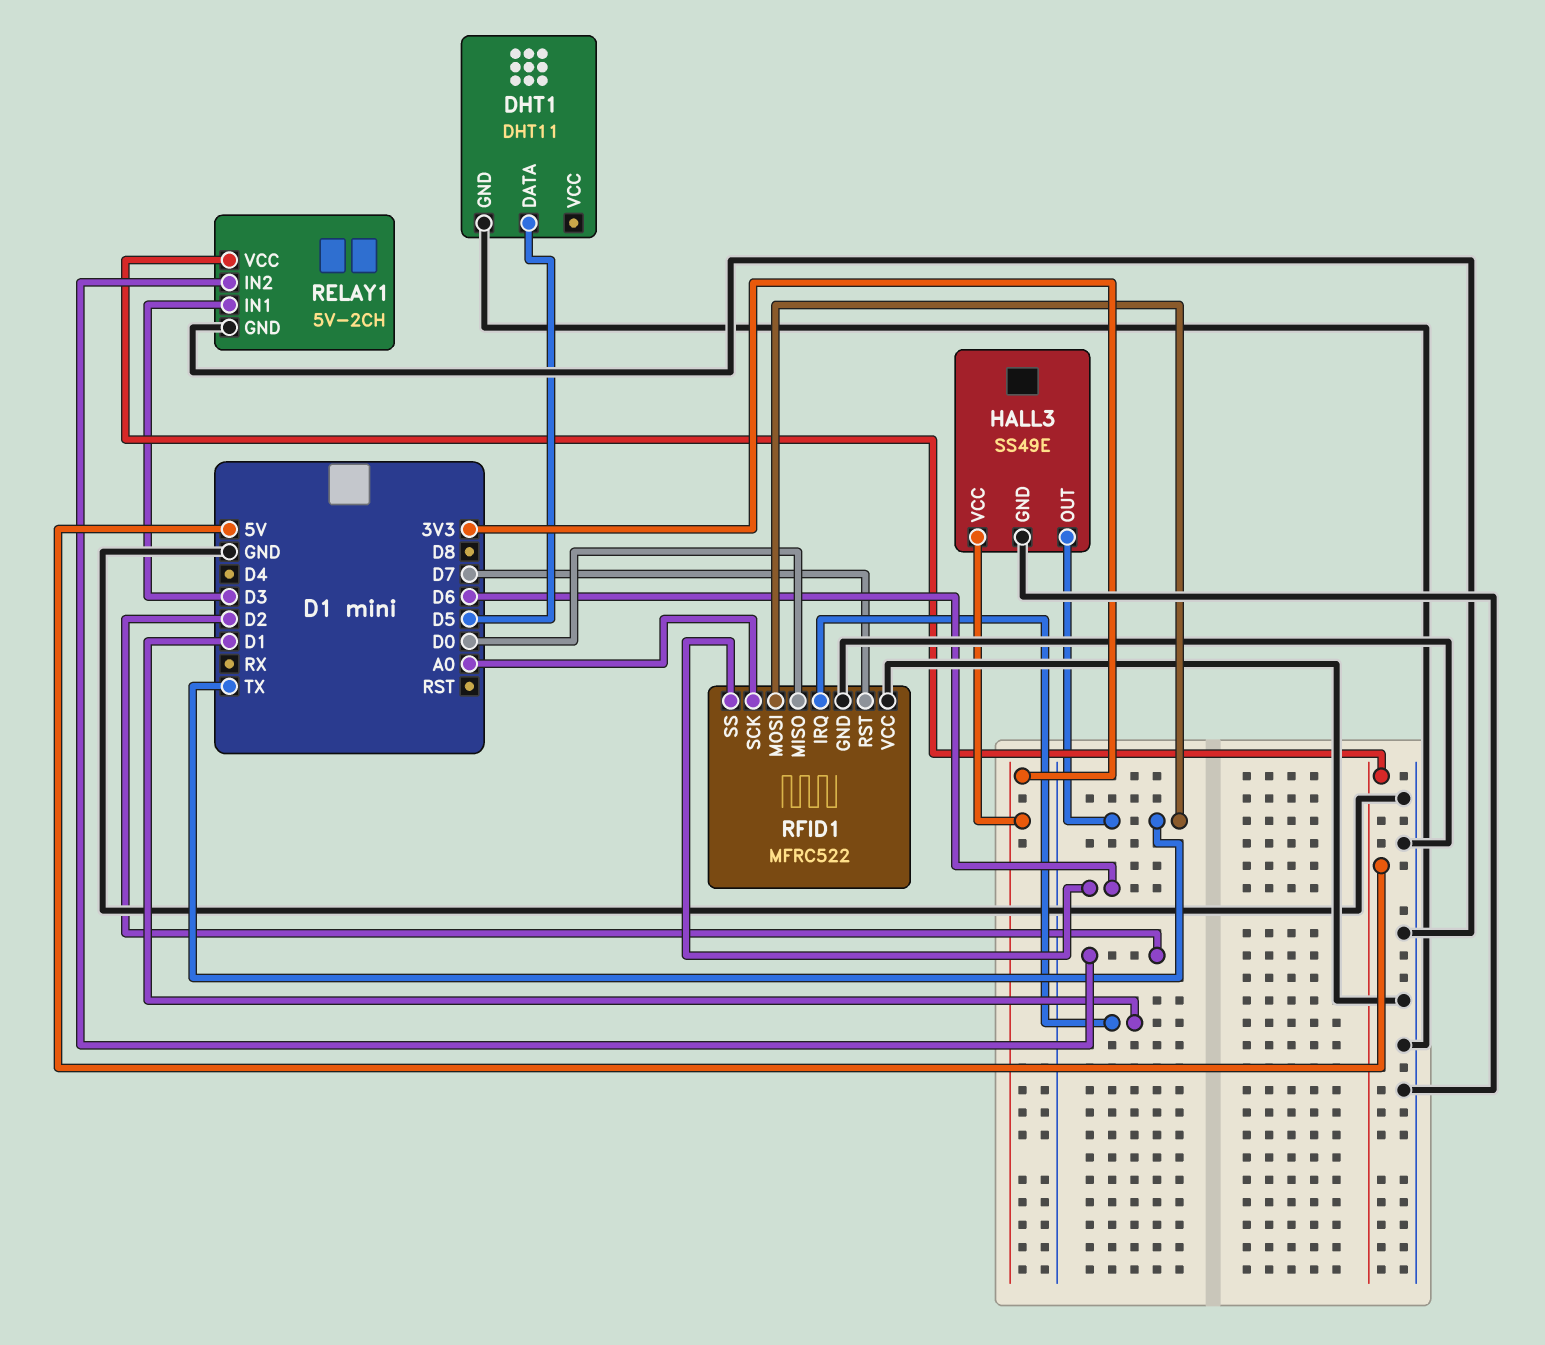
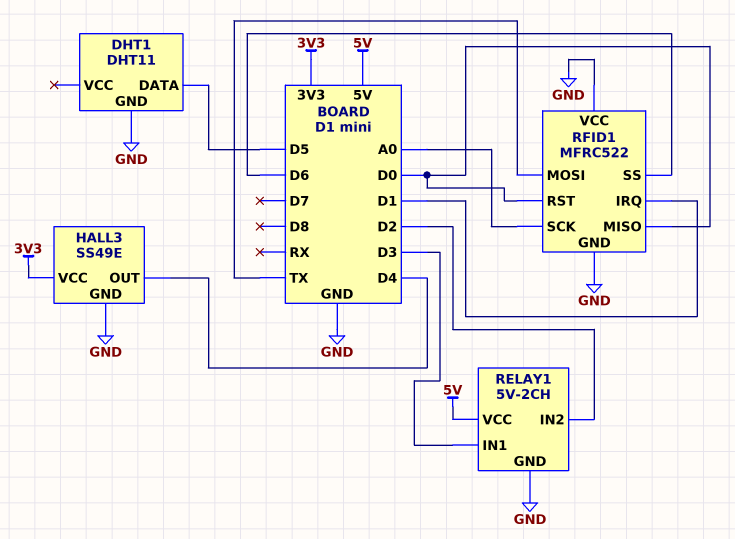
HALL3 pin OUT: TX -> D4
RFID1 pin RST: D7 -> D0

